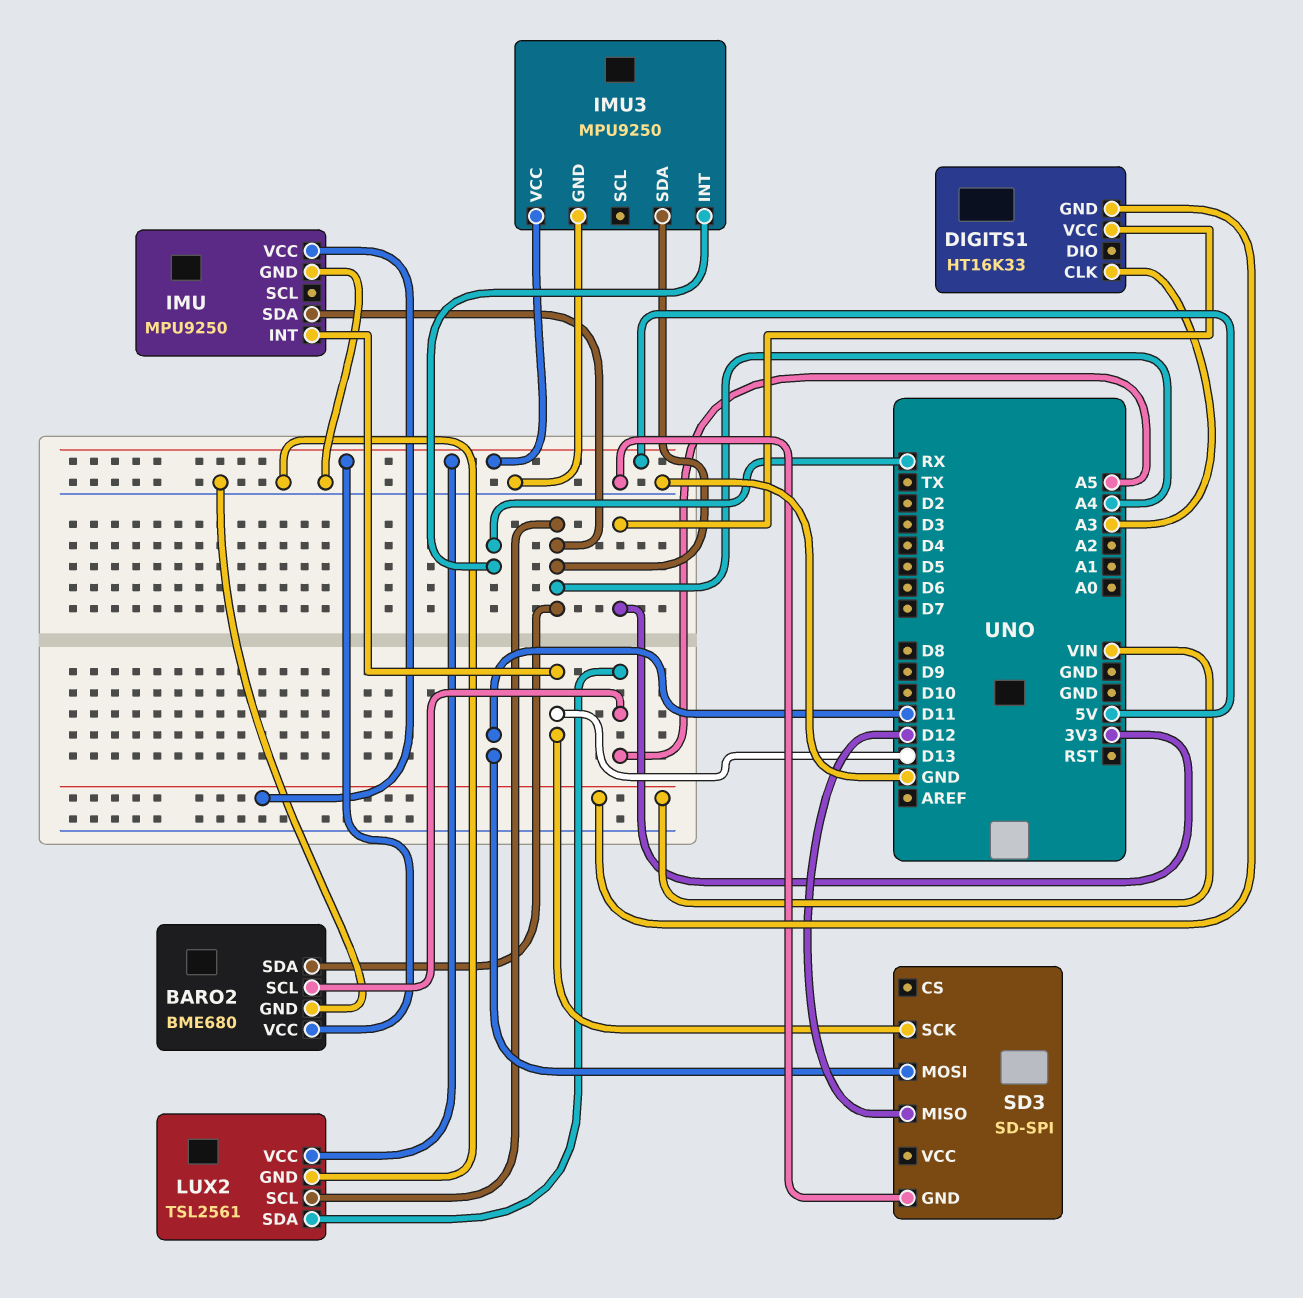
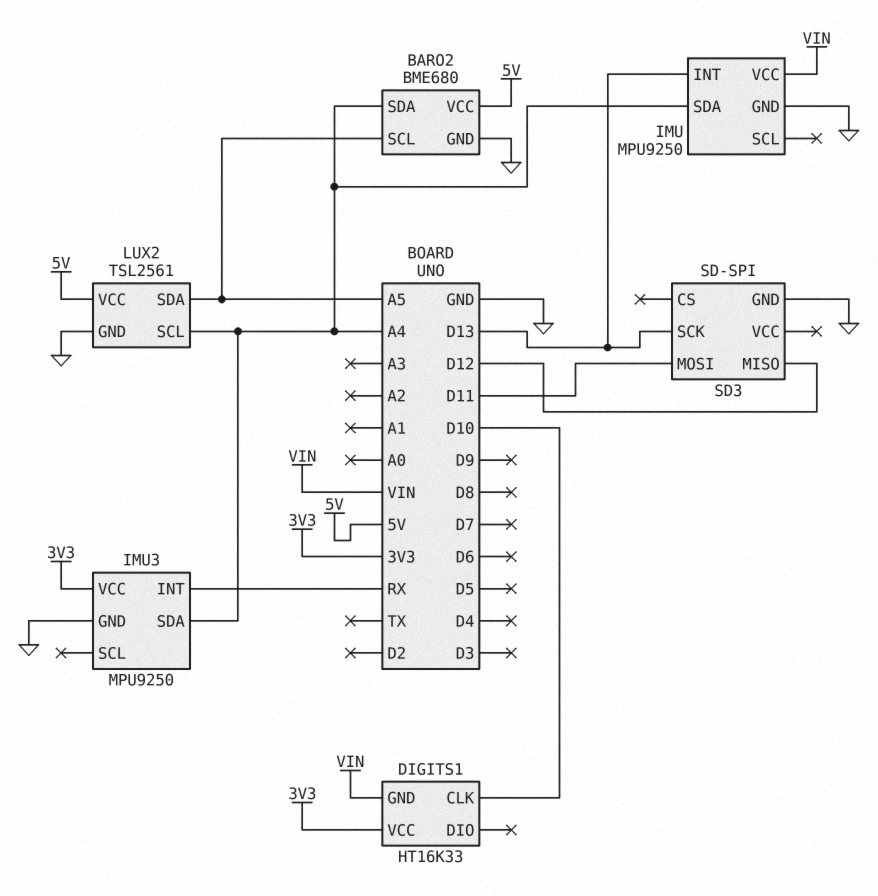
DIGITS1 pin CLK: A3 -> D10
IMU3 pin VCC: 5V -> 3V3

